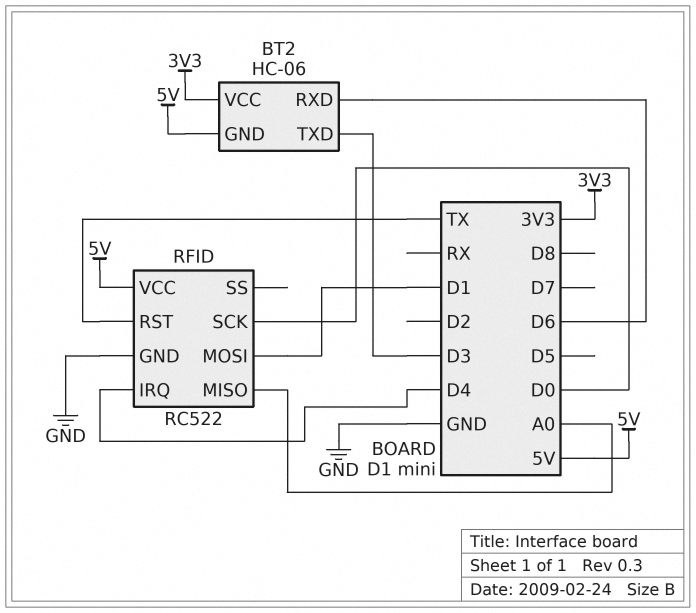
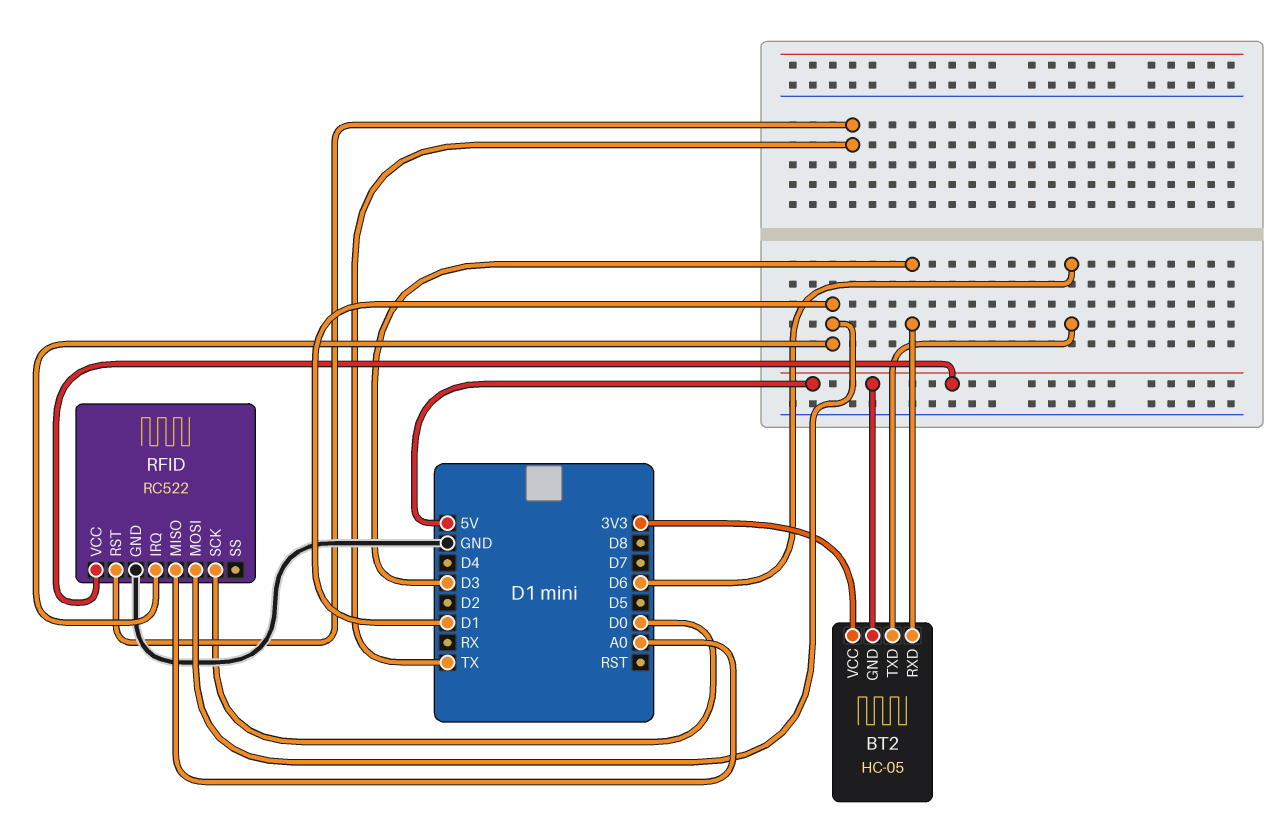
BT2: HC-06 -> HC-05
BT2 pin RXD: D6 -> D3
BT2 pin TXD: D3 -> D6
RFID pin IRQ: D4 -> D1

